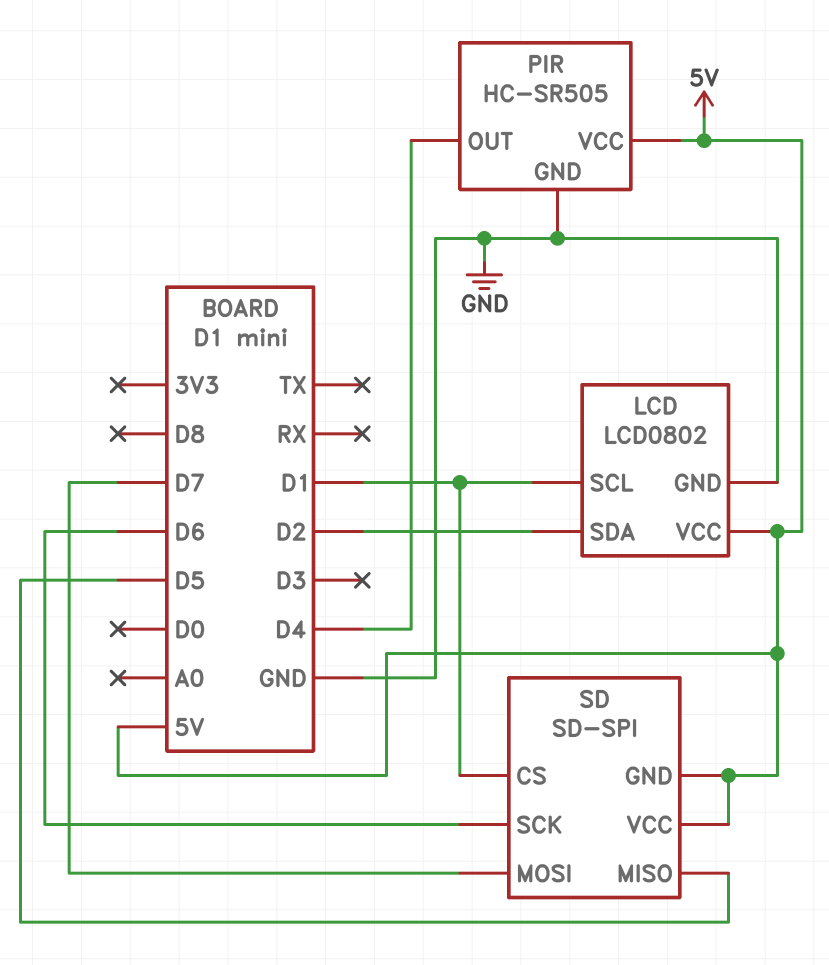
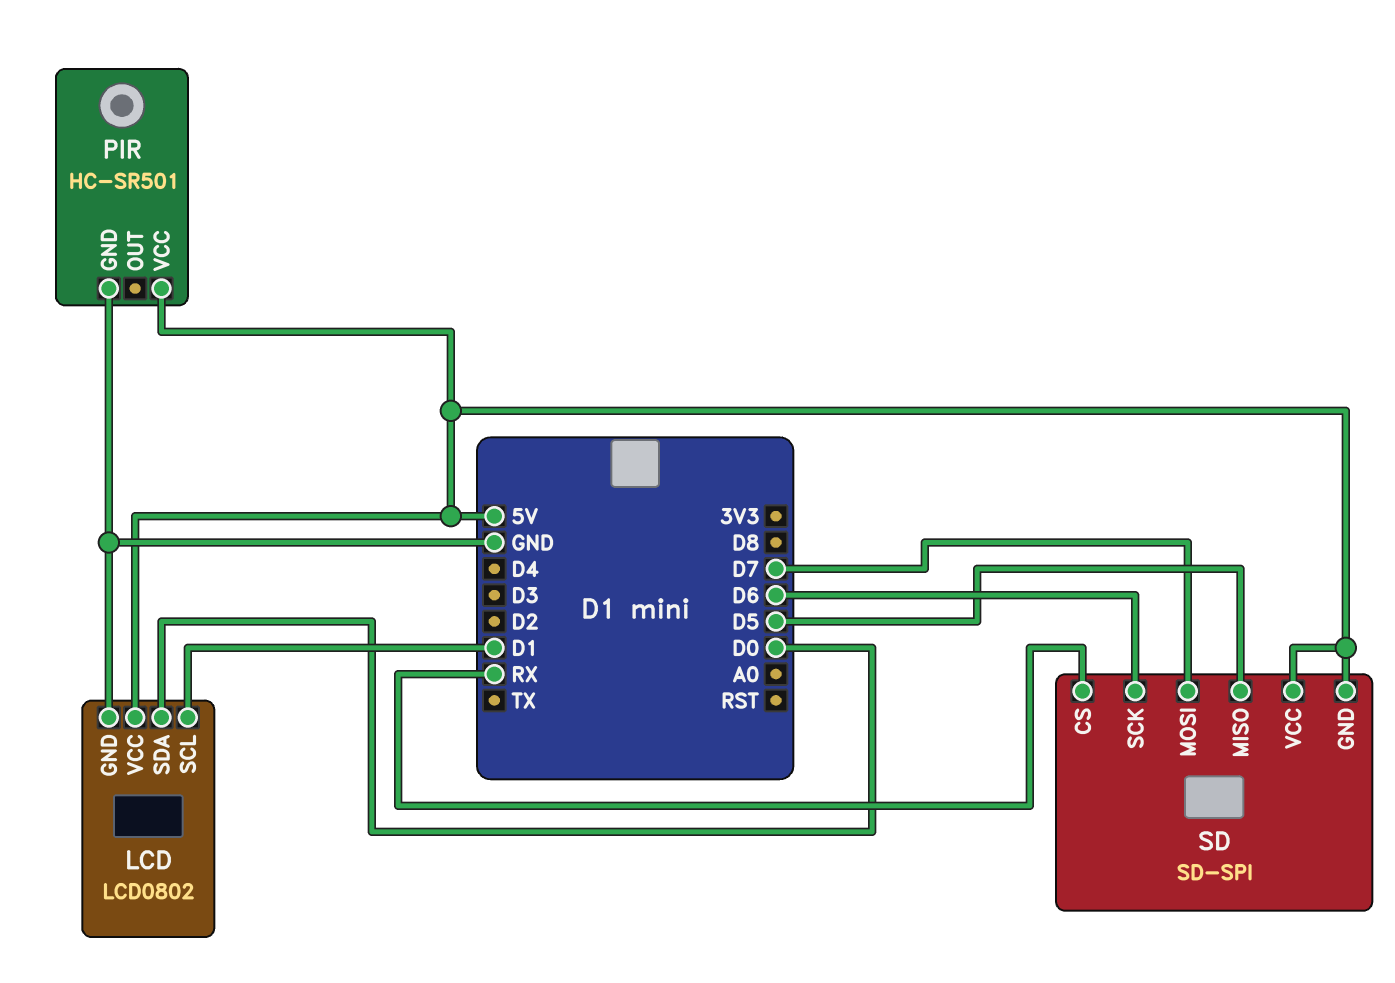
LCD pin SDA: D2 -> D0
PIR: HC-SR505 -> HC-SR501
PIR pin OUT: D4 -> none
SD pin CS: D1 -> RX

